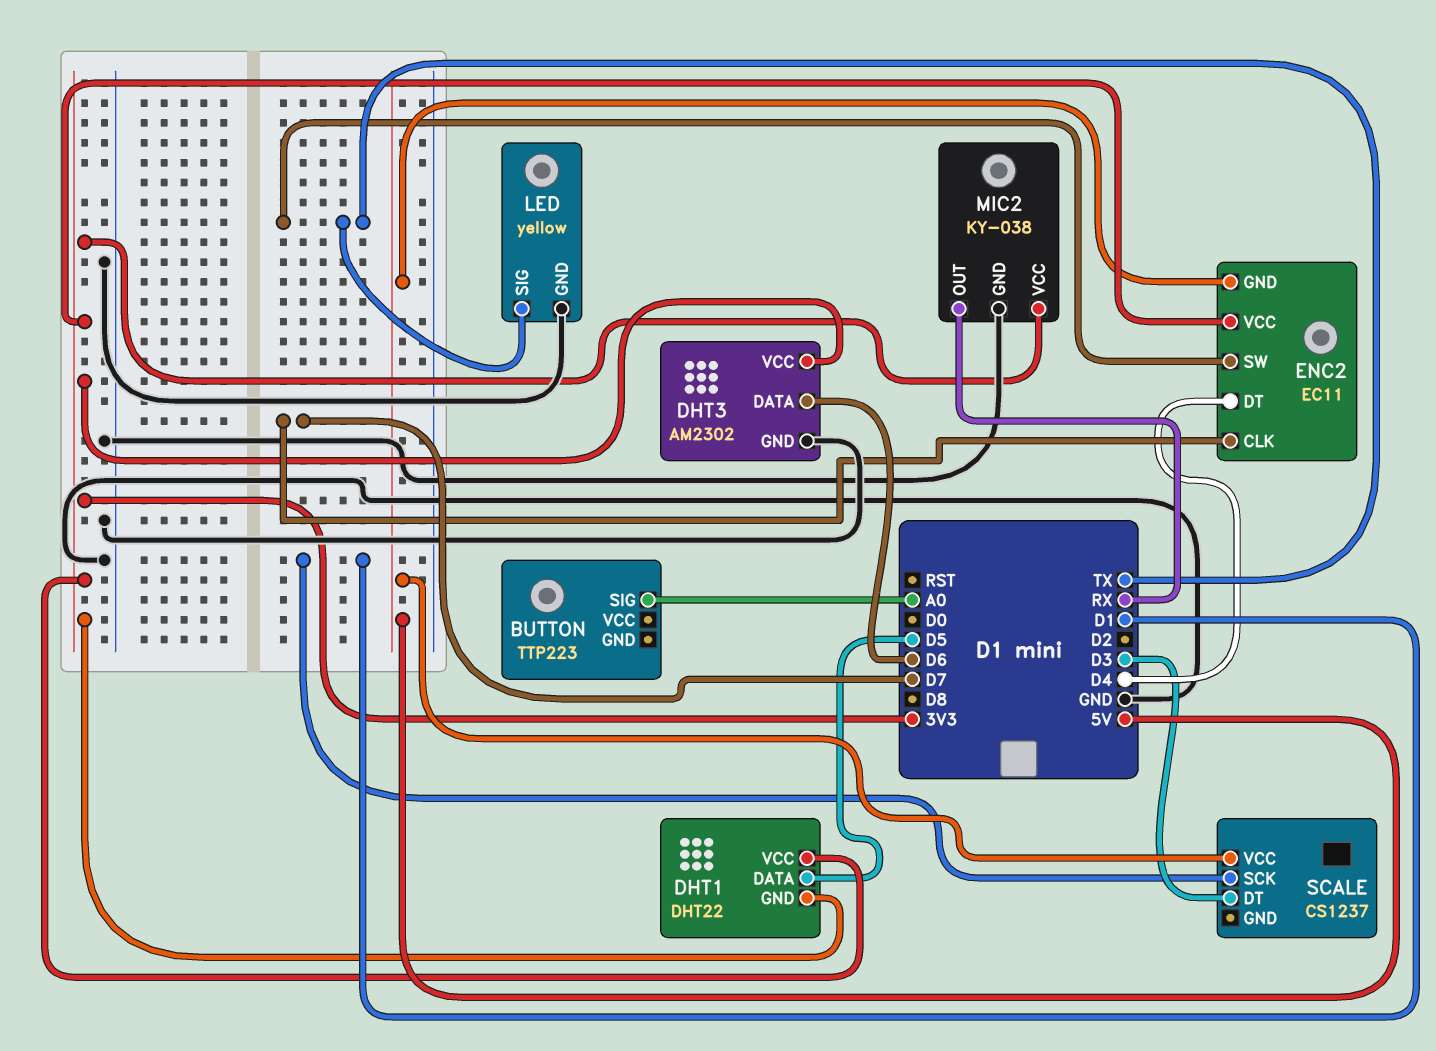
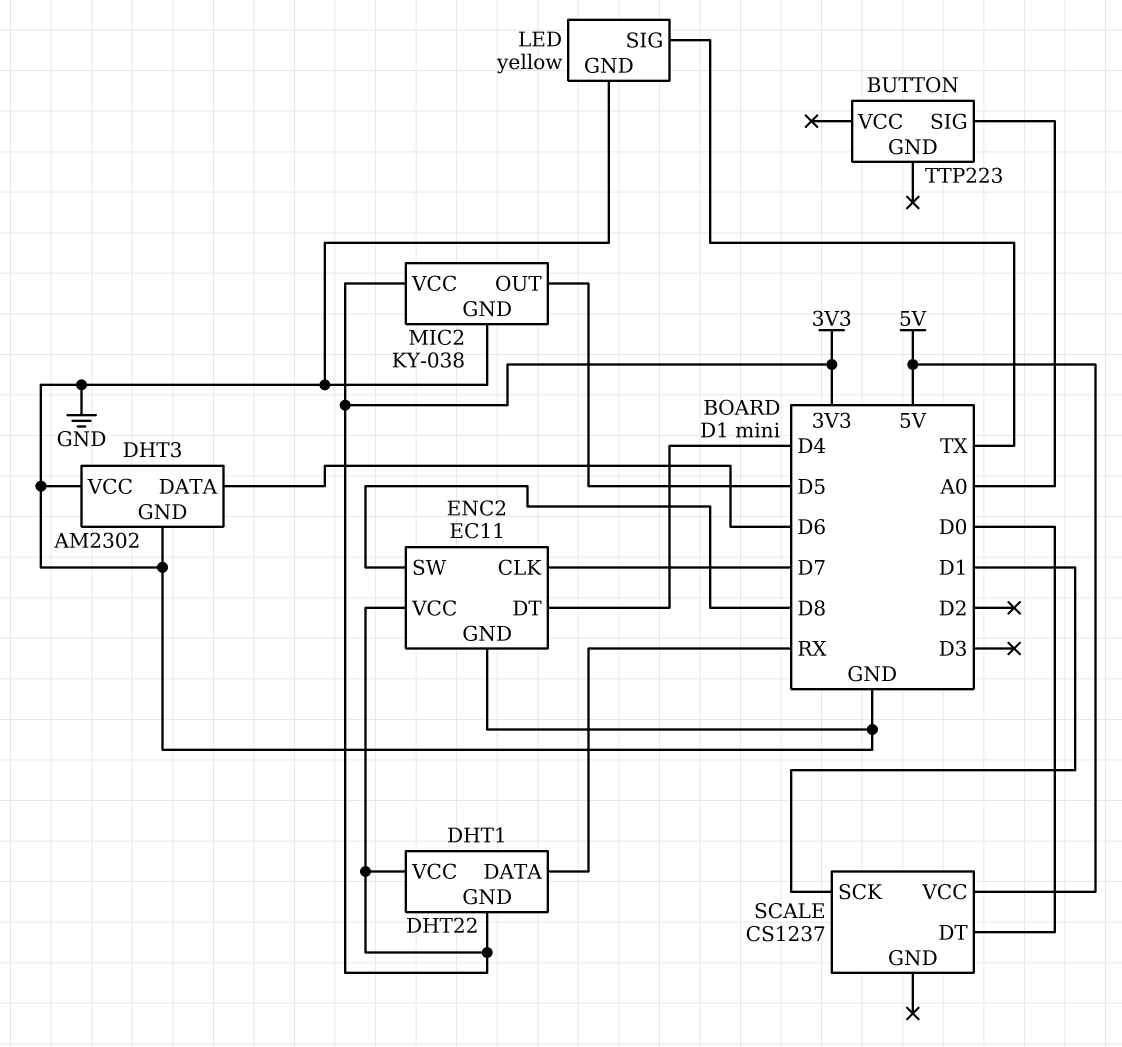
DHT1 pin DATA: D5 -> RX
DHT3 pin VCC: 3V3 -> GND
ENC2 pin GND: 5V -> GND
ENC2 pin SW: TX -> D8
MIC2 pin OUT: RX -> D5
SCALE pin DT: D3 -> D0

